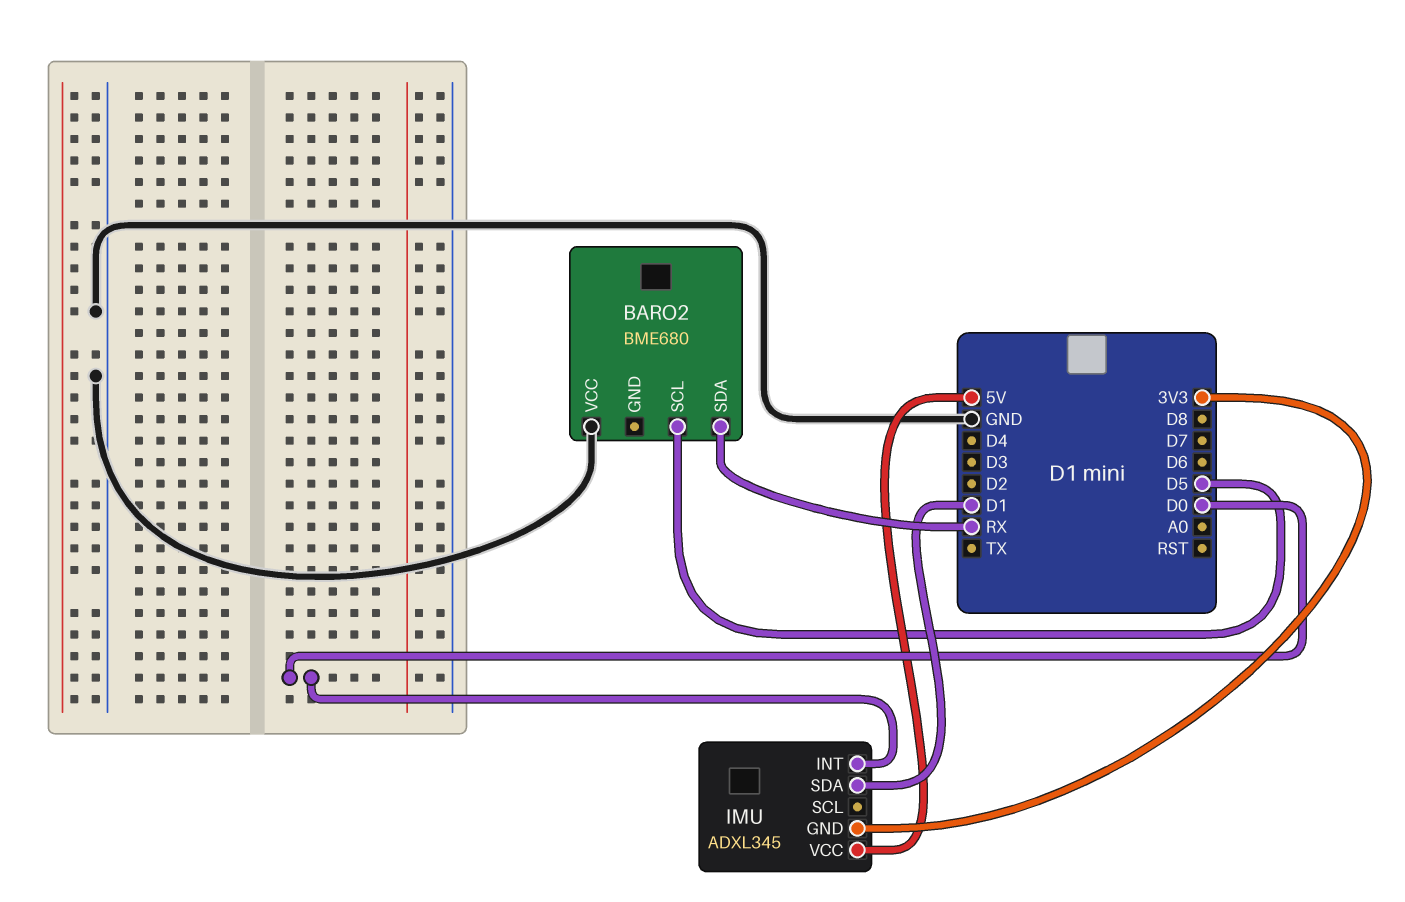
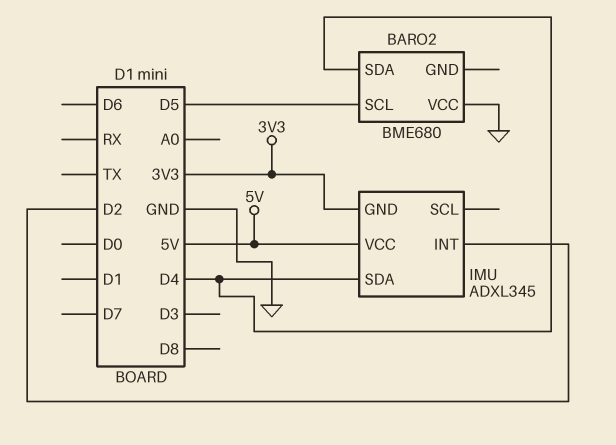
BARO2 pin SDA: RX -> D4
IMU pin INT: D0 -> D2
IMU pin SDA: D1 -> D4

